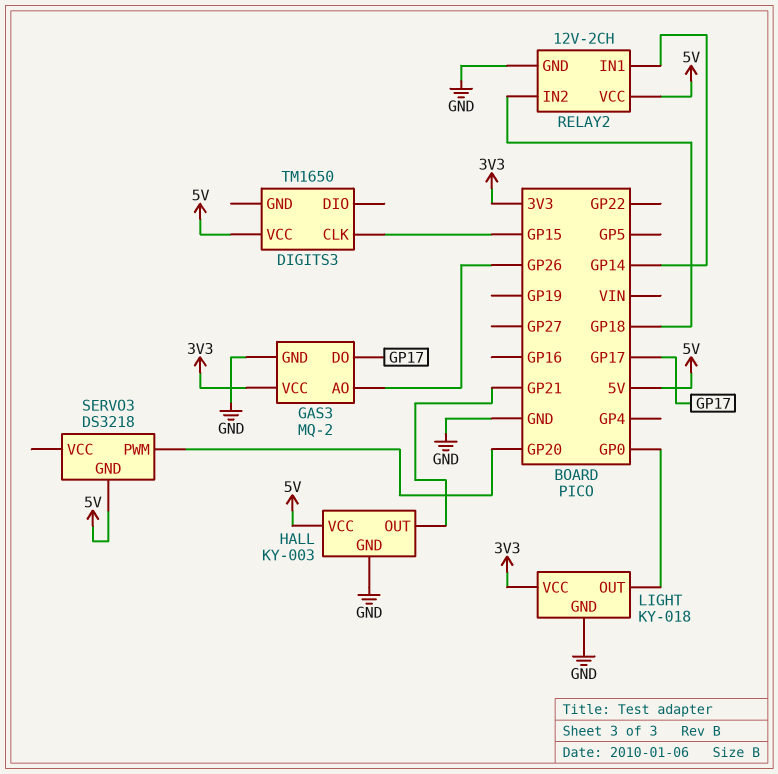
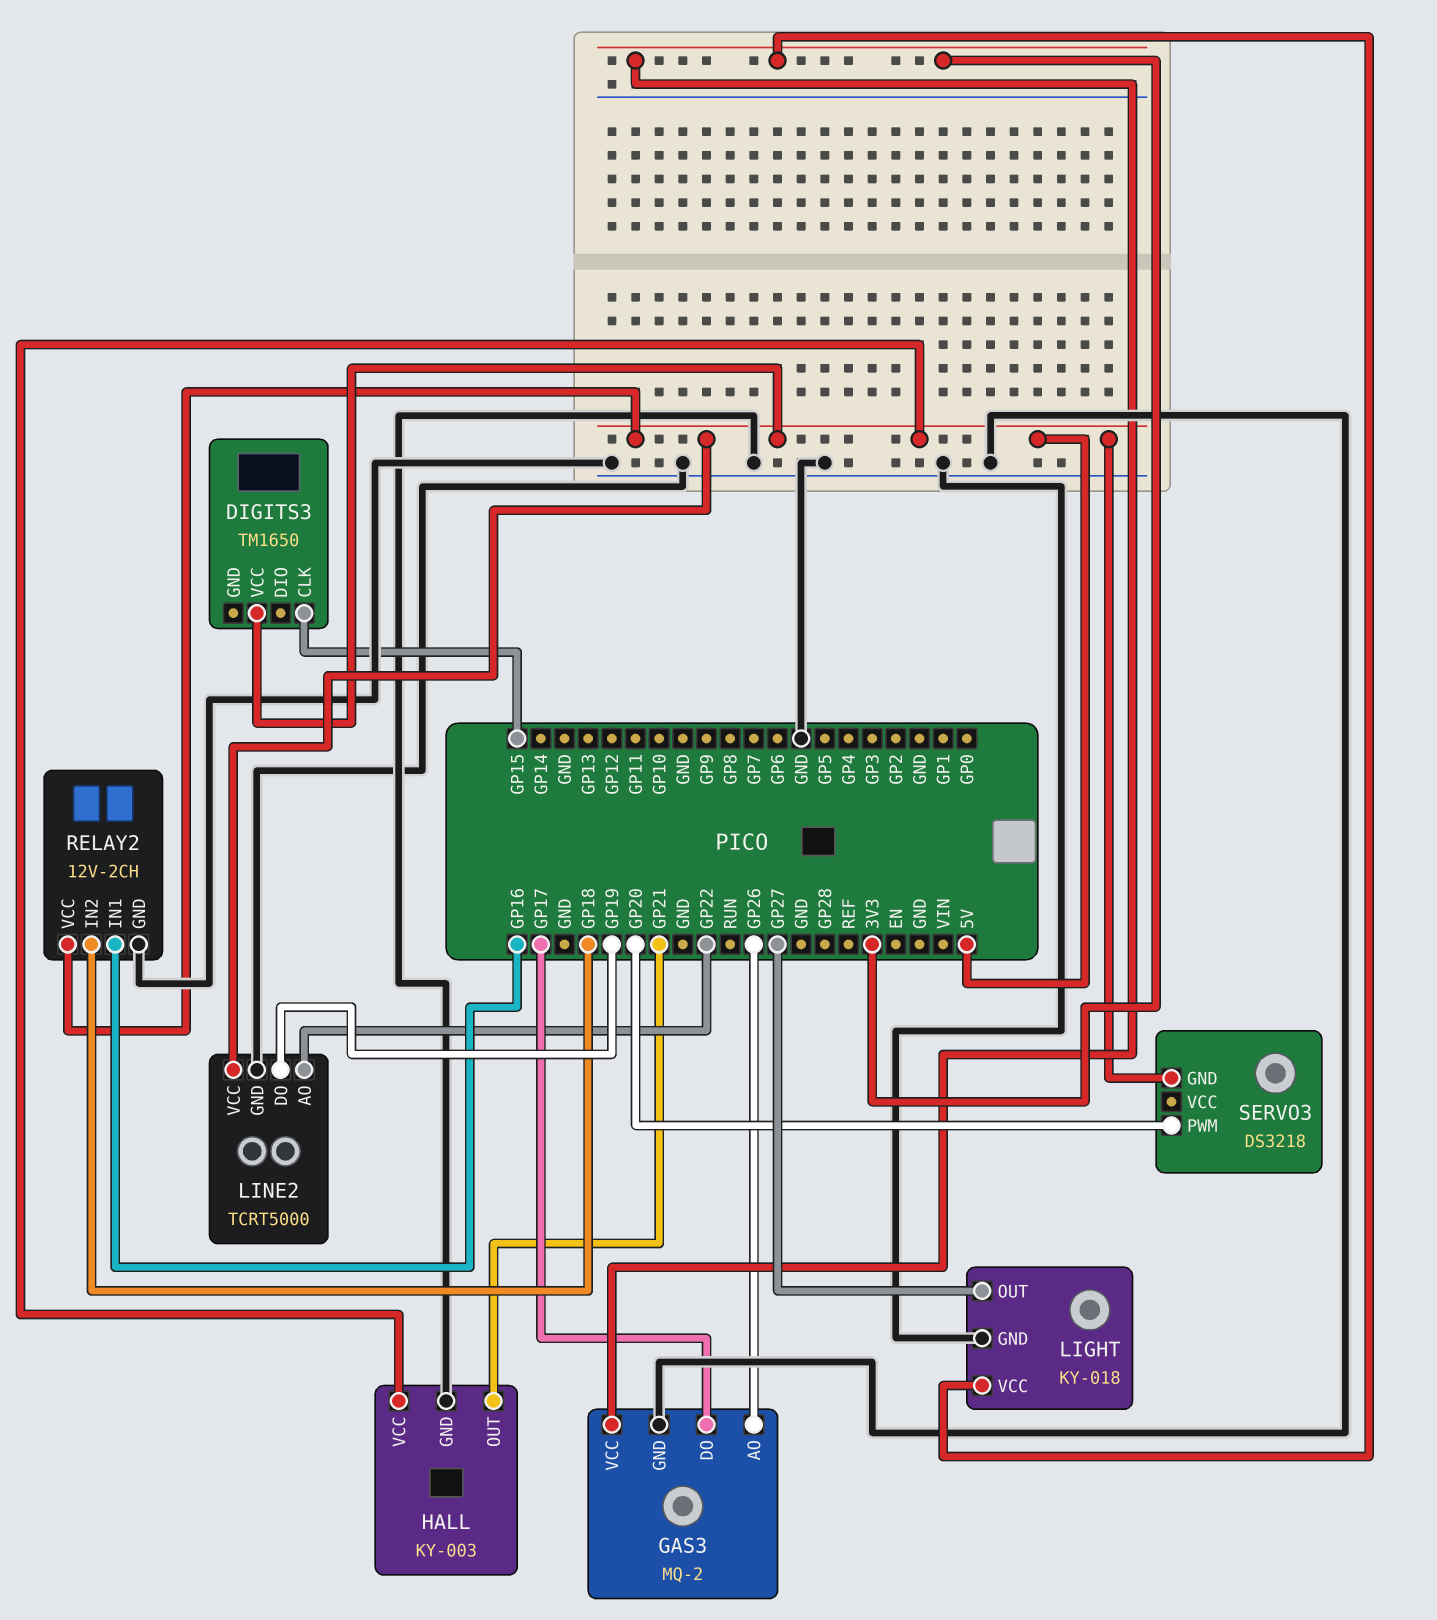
LIGHT pin OUT: GP0 -> GP27
LINE2: none -> TCRT5000
LINE2 pin AO: none -> GP22
LINE2 pin DO: none -> GP19
LINE2 pin GND: none -> GND
LINE2 pin VCC: none -> 5V
RELAY2 pin IN1: GP14 -> GP16

